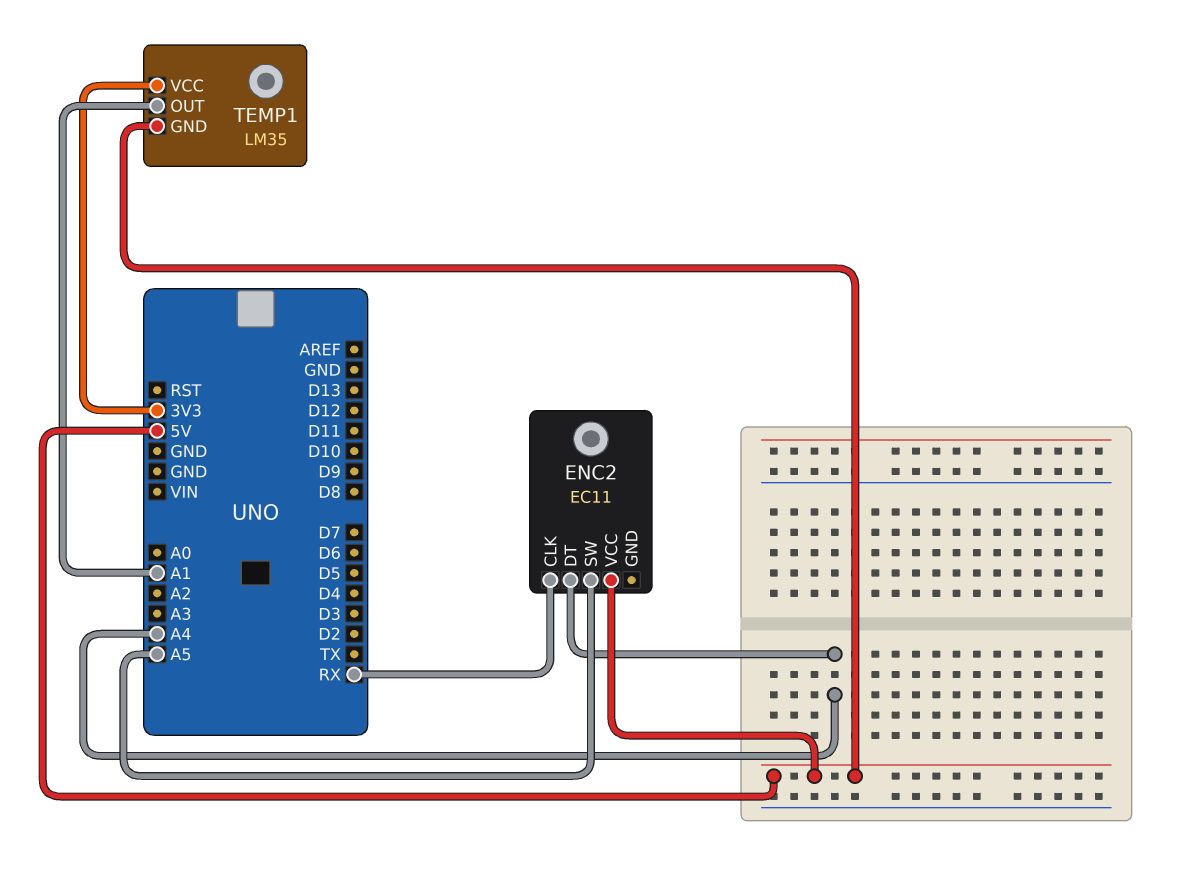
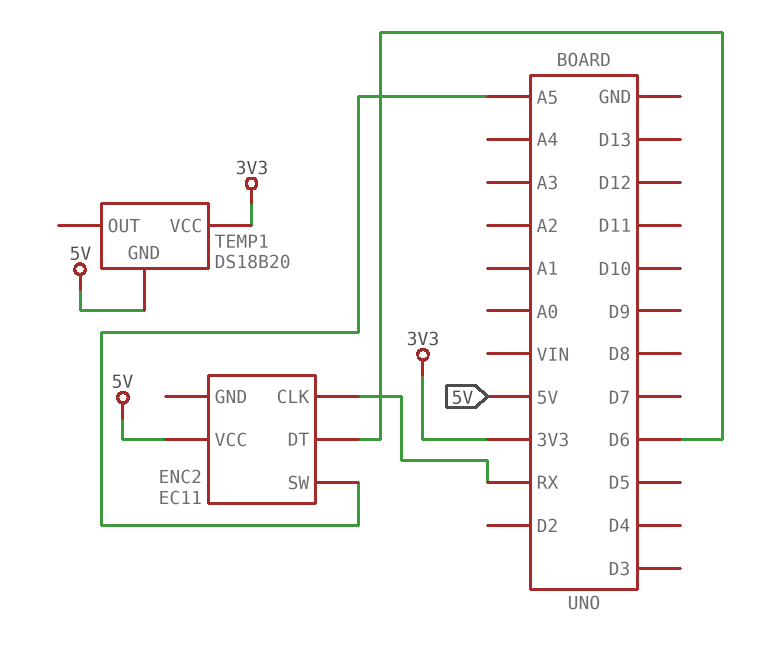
ENC2 pin DT: A4 -> D6
TEMP1: LM35 -> DS18B20
TEMP1 pin OUT: A1 -> none

